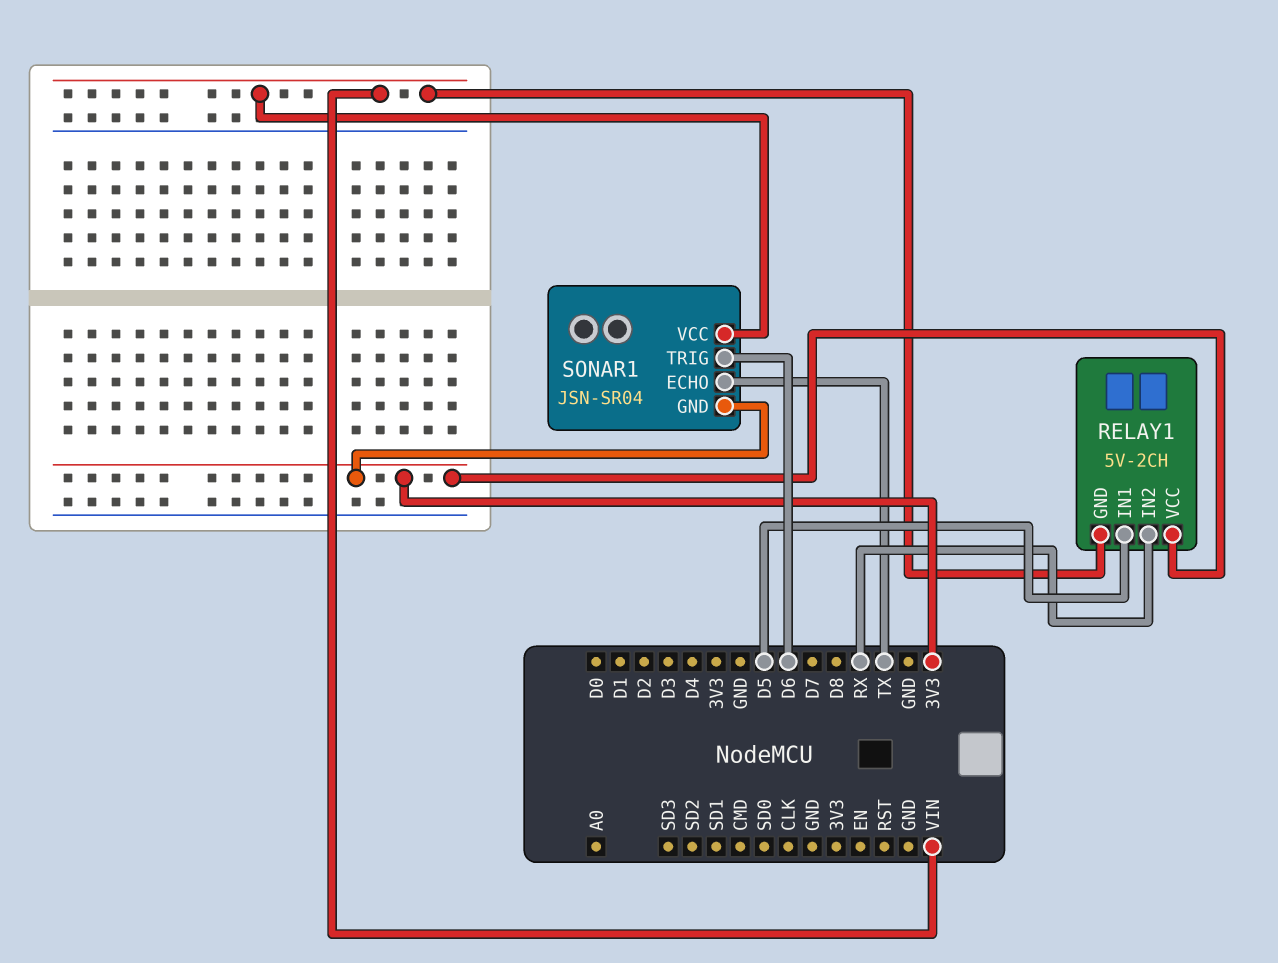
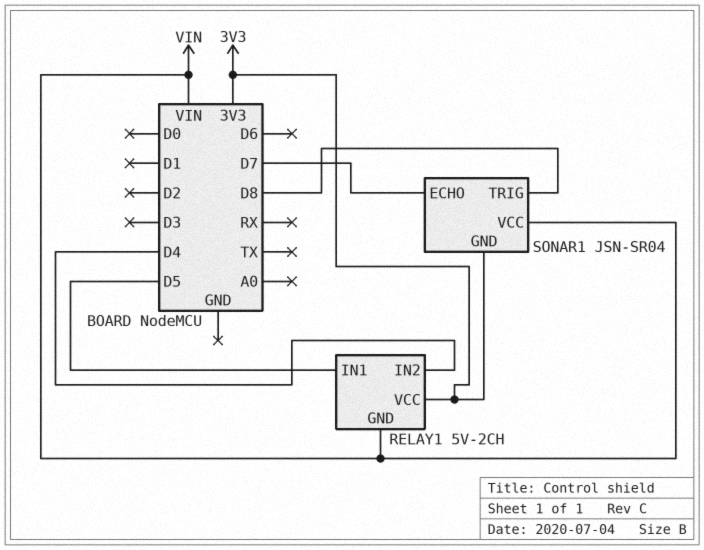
RELAY1 pin IN2: RX -> D4
SONAR1 pin ECHO: TX -> D7
SONAR1 pin TRIG: D6 -> D8

